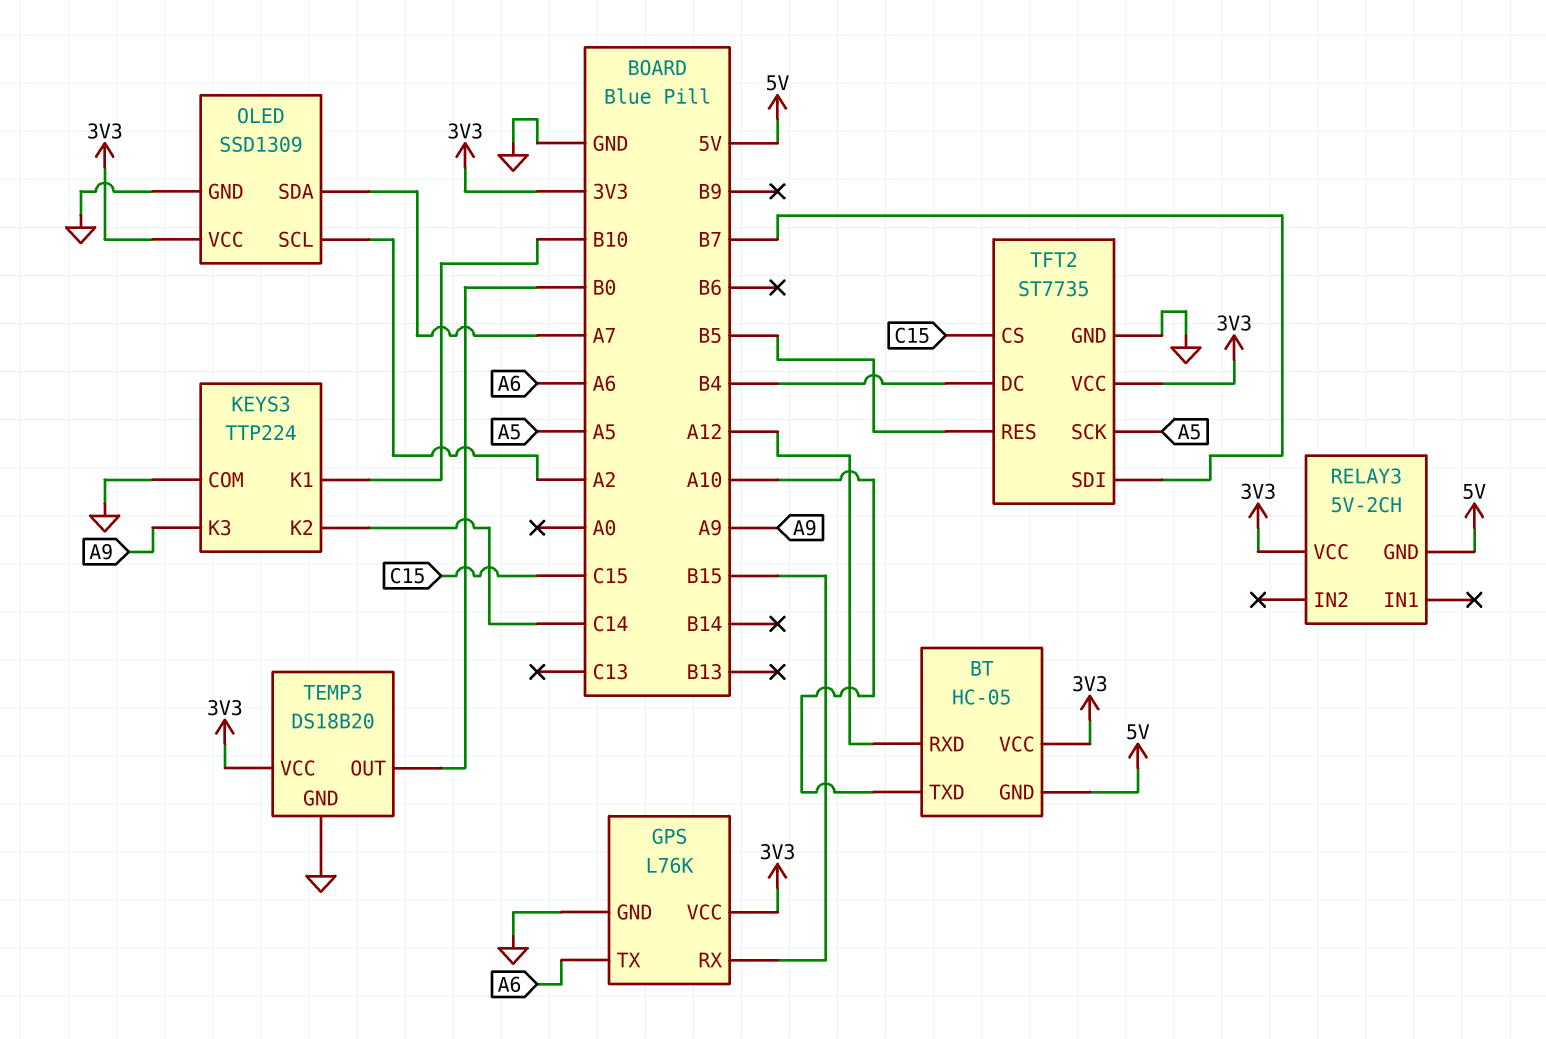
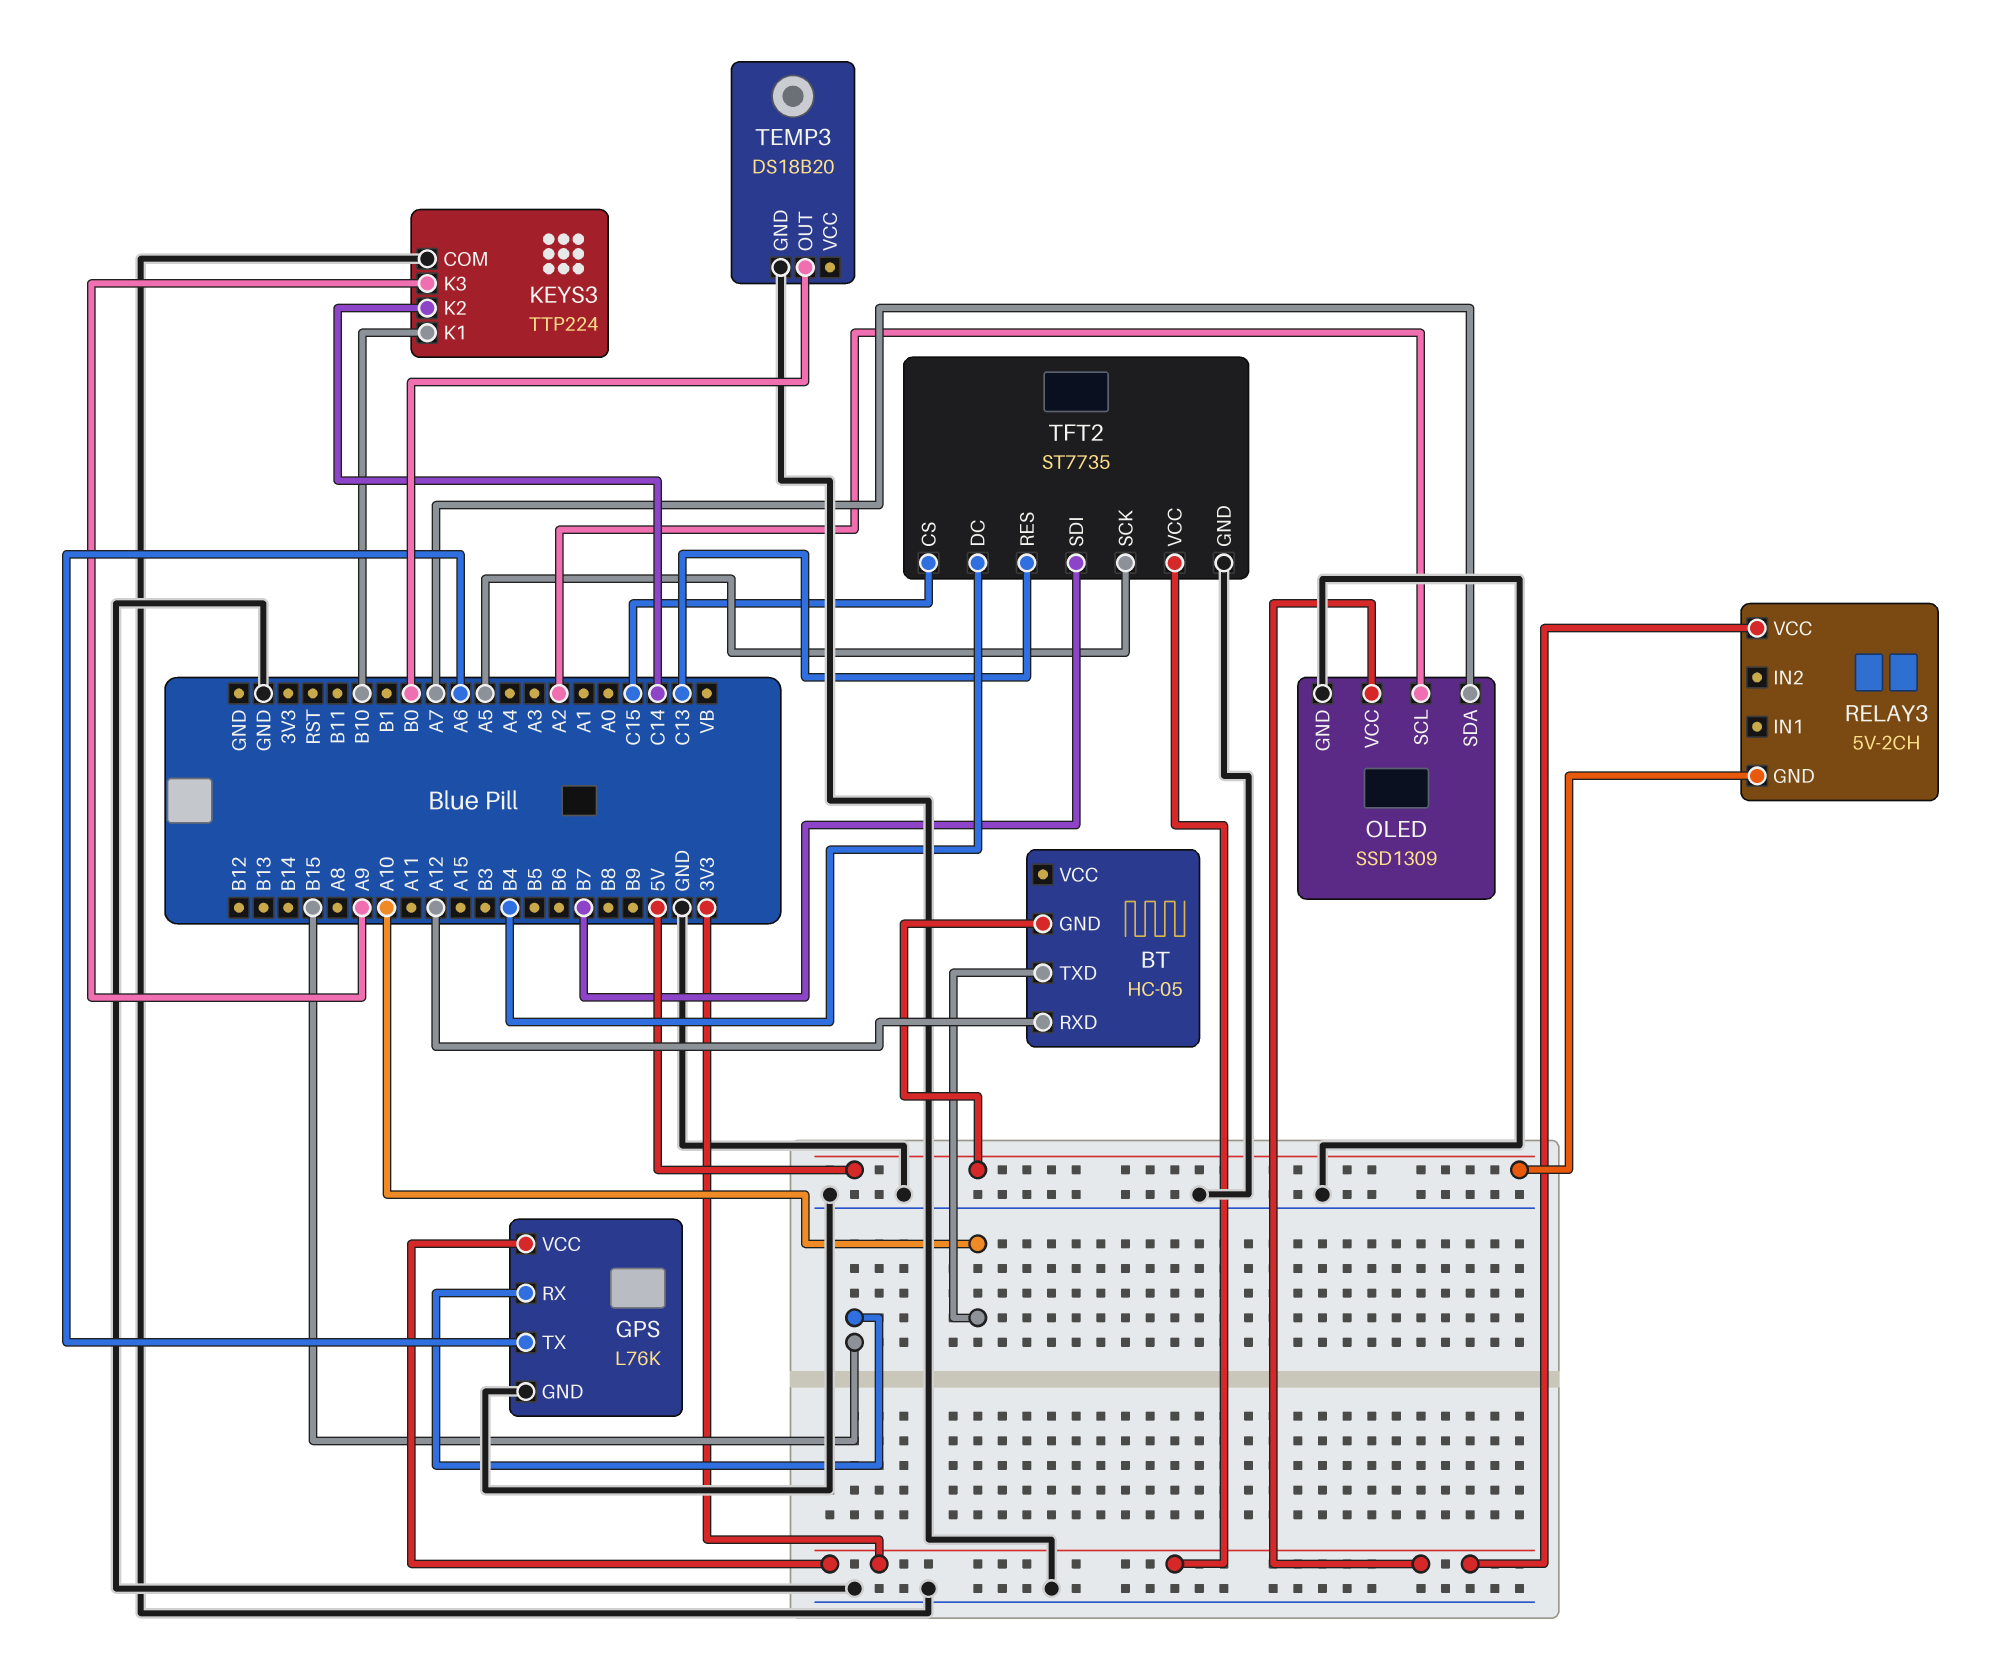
BT pin VCC: 3V3 -> none
TEMP3 pin VCC: 3V3 -> none
TFT2 pin RES: B5 -> C13

